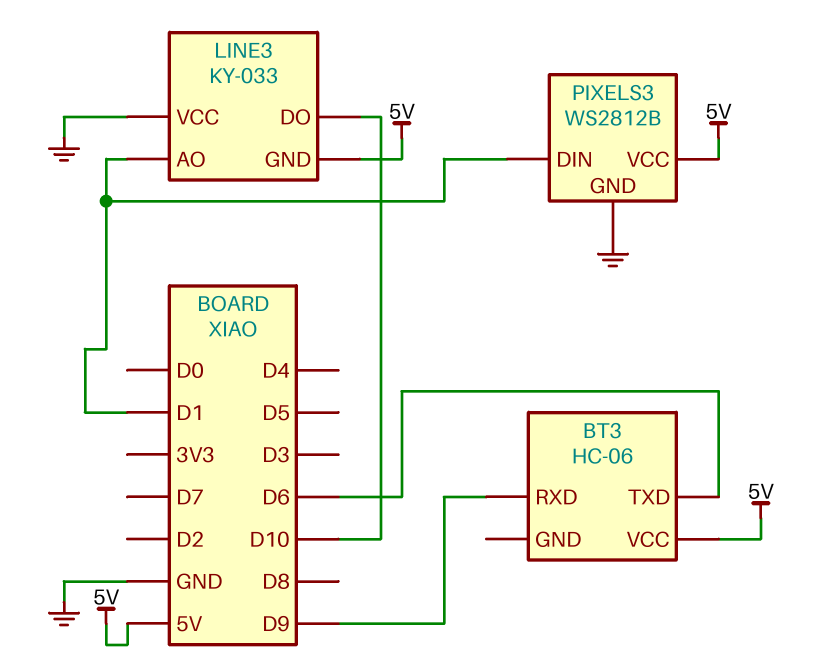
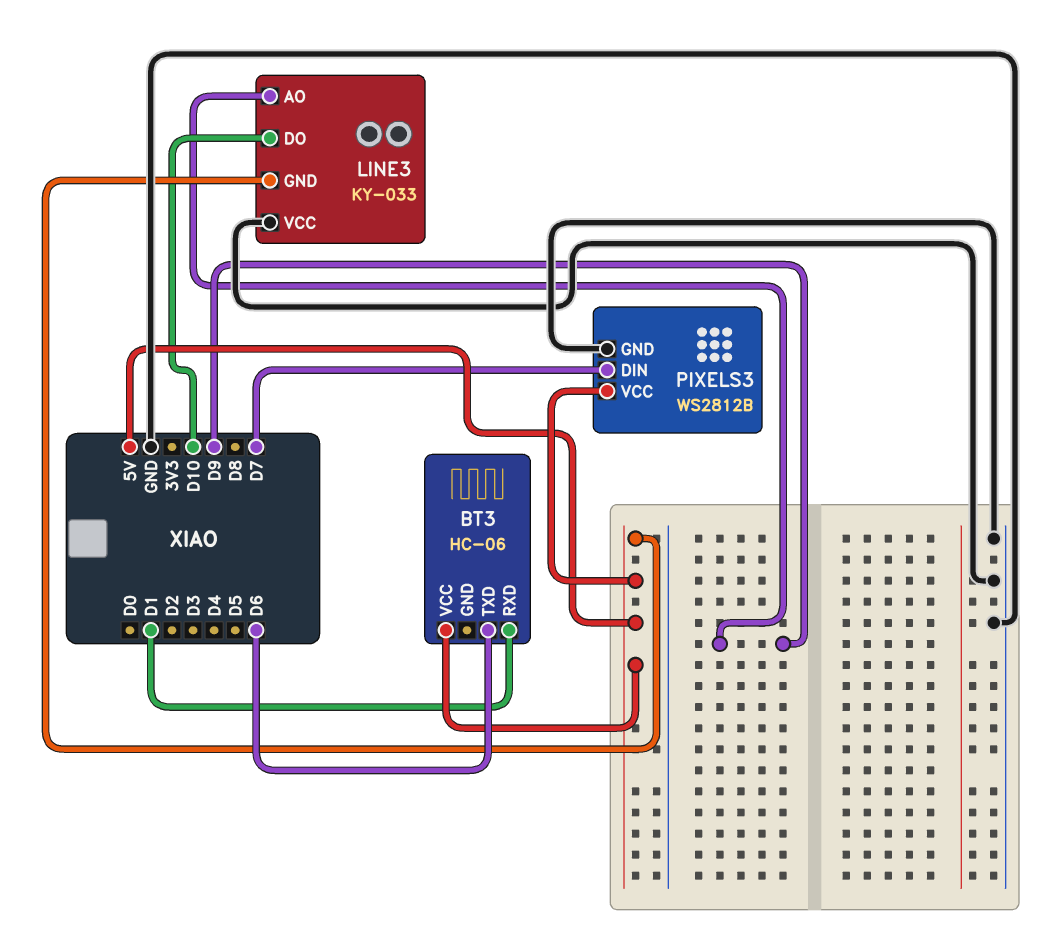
BT3 pin RXD: D9 -> D1
LINE3 pin AO: D1 -> D9
PIXELS3 pin DIN: D1 -> D7

